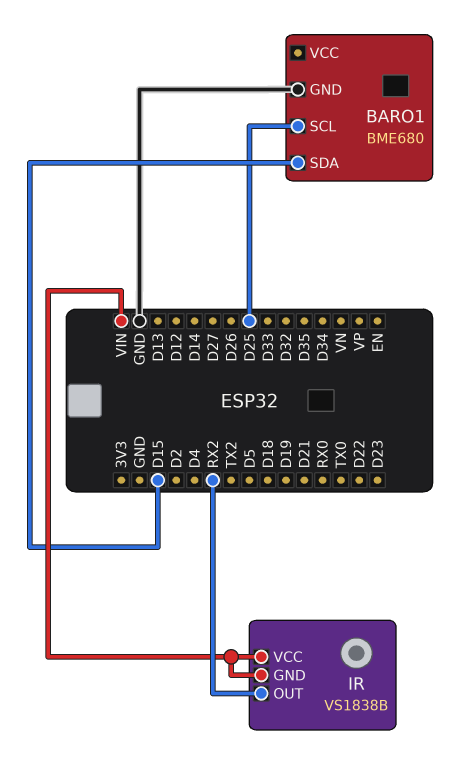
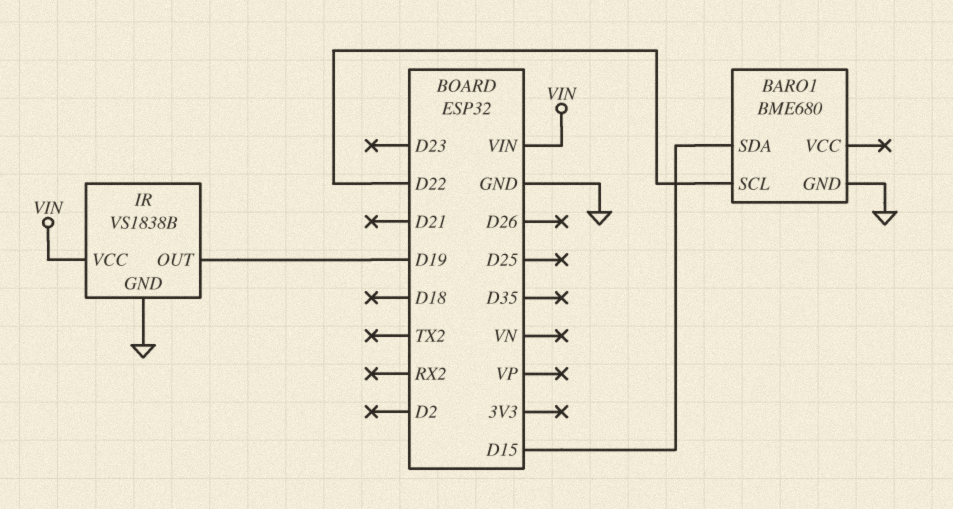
BARO1 pin SCL: D25 -> D22
IR pin GND: VIN -> GND
IR pin OUT: RX2 -> D19

